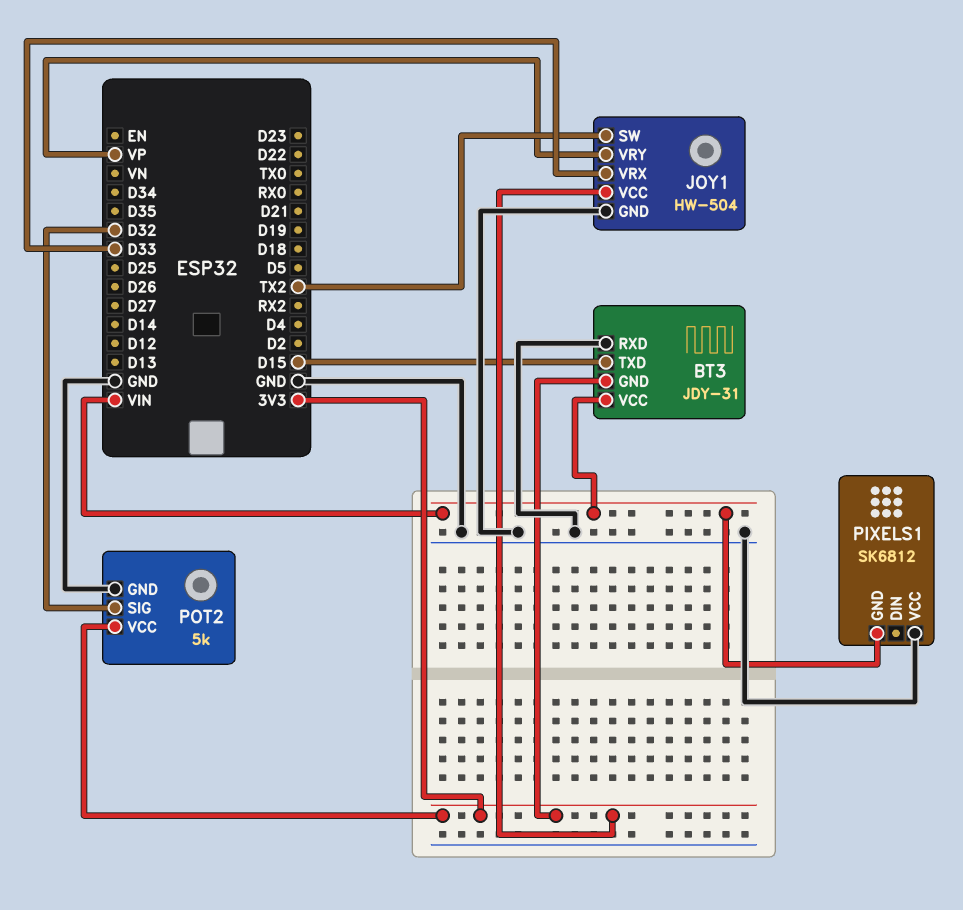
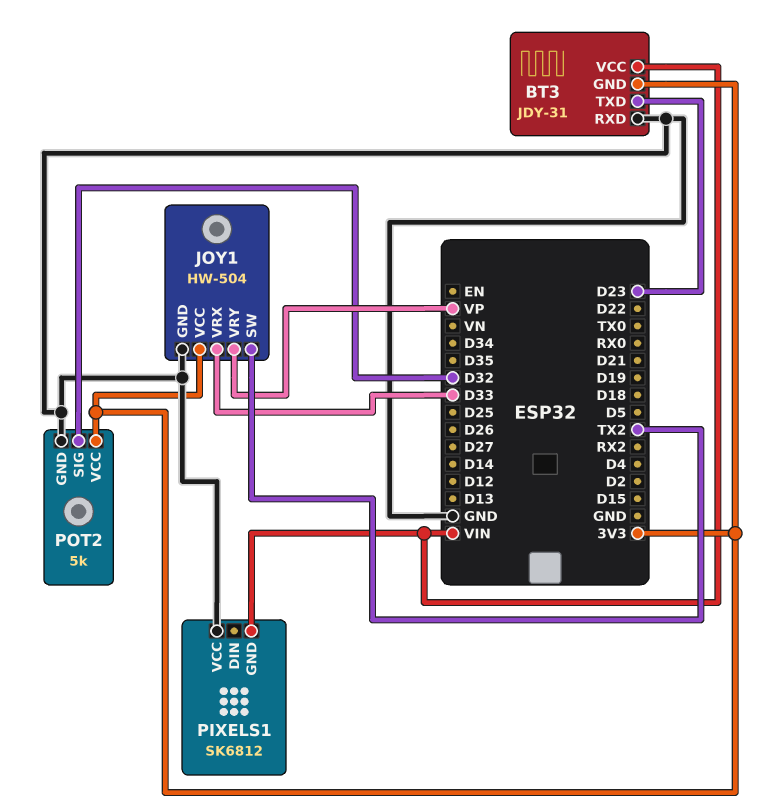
BT3 pin TXD: D15 -> D23

